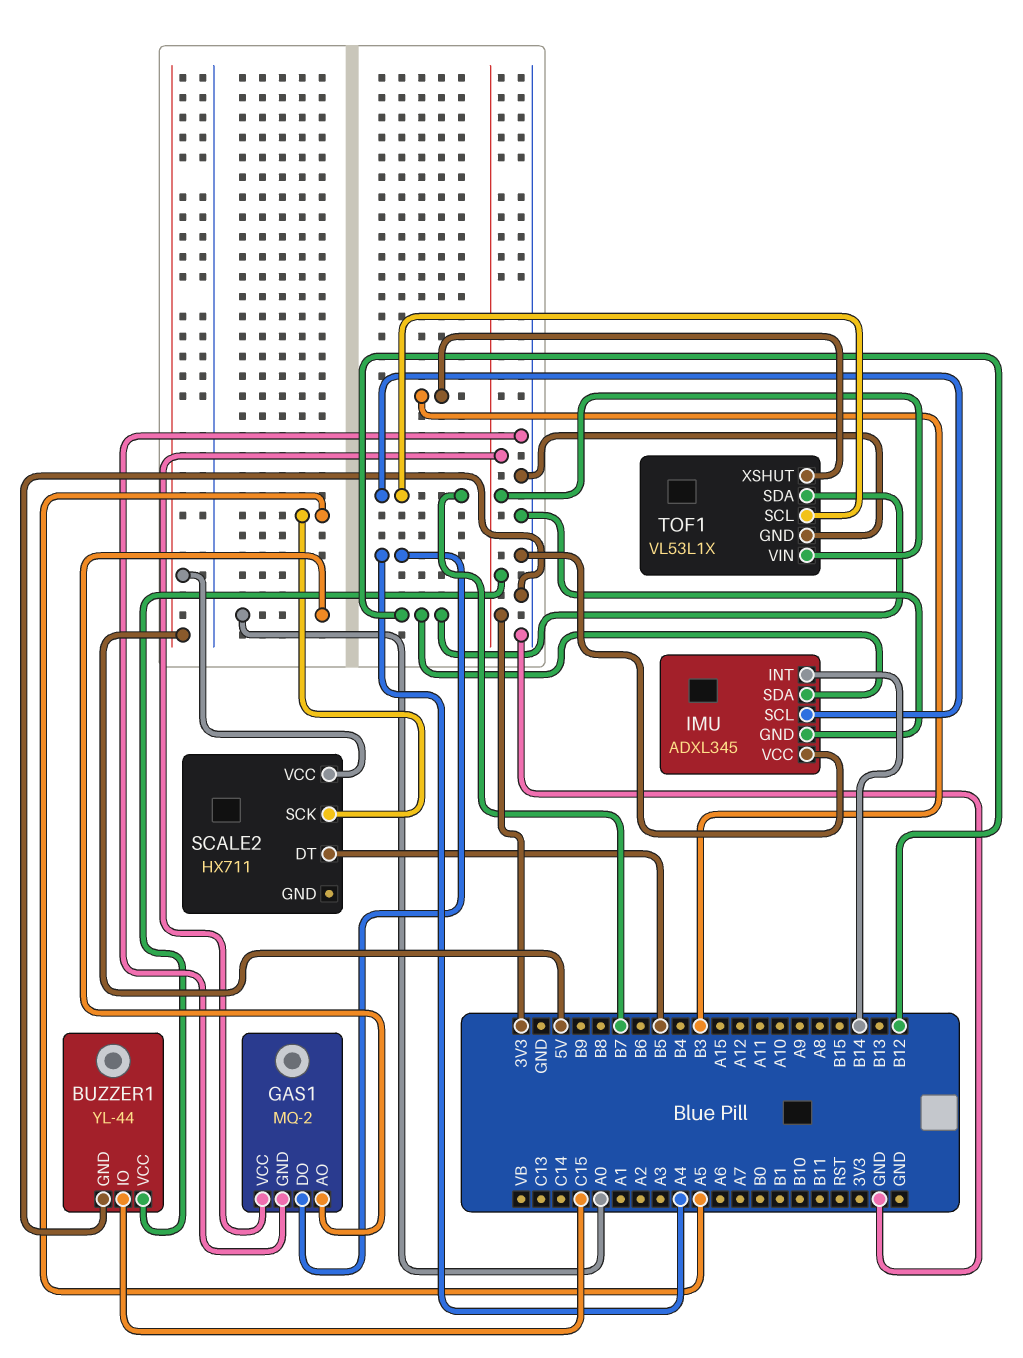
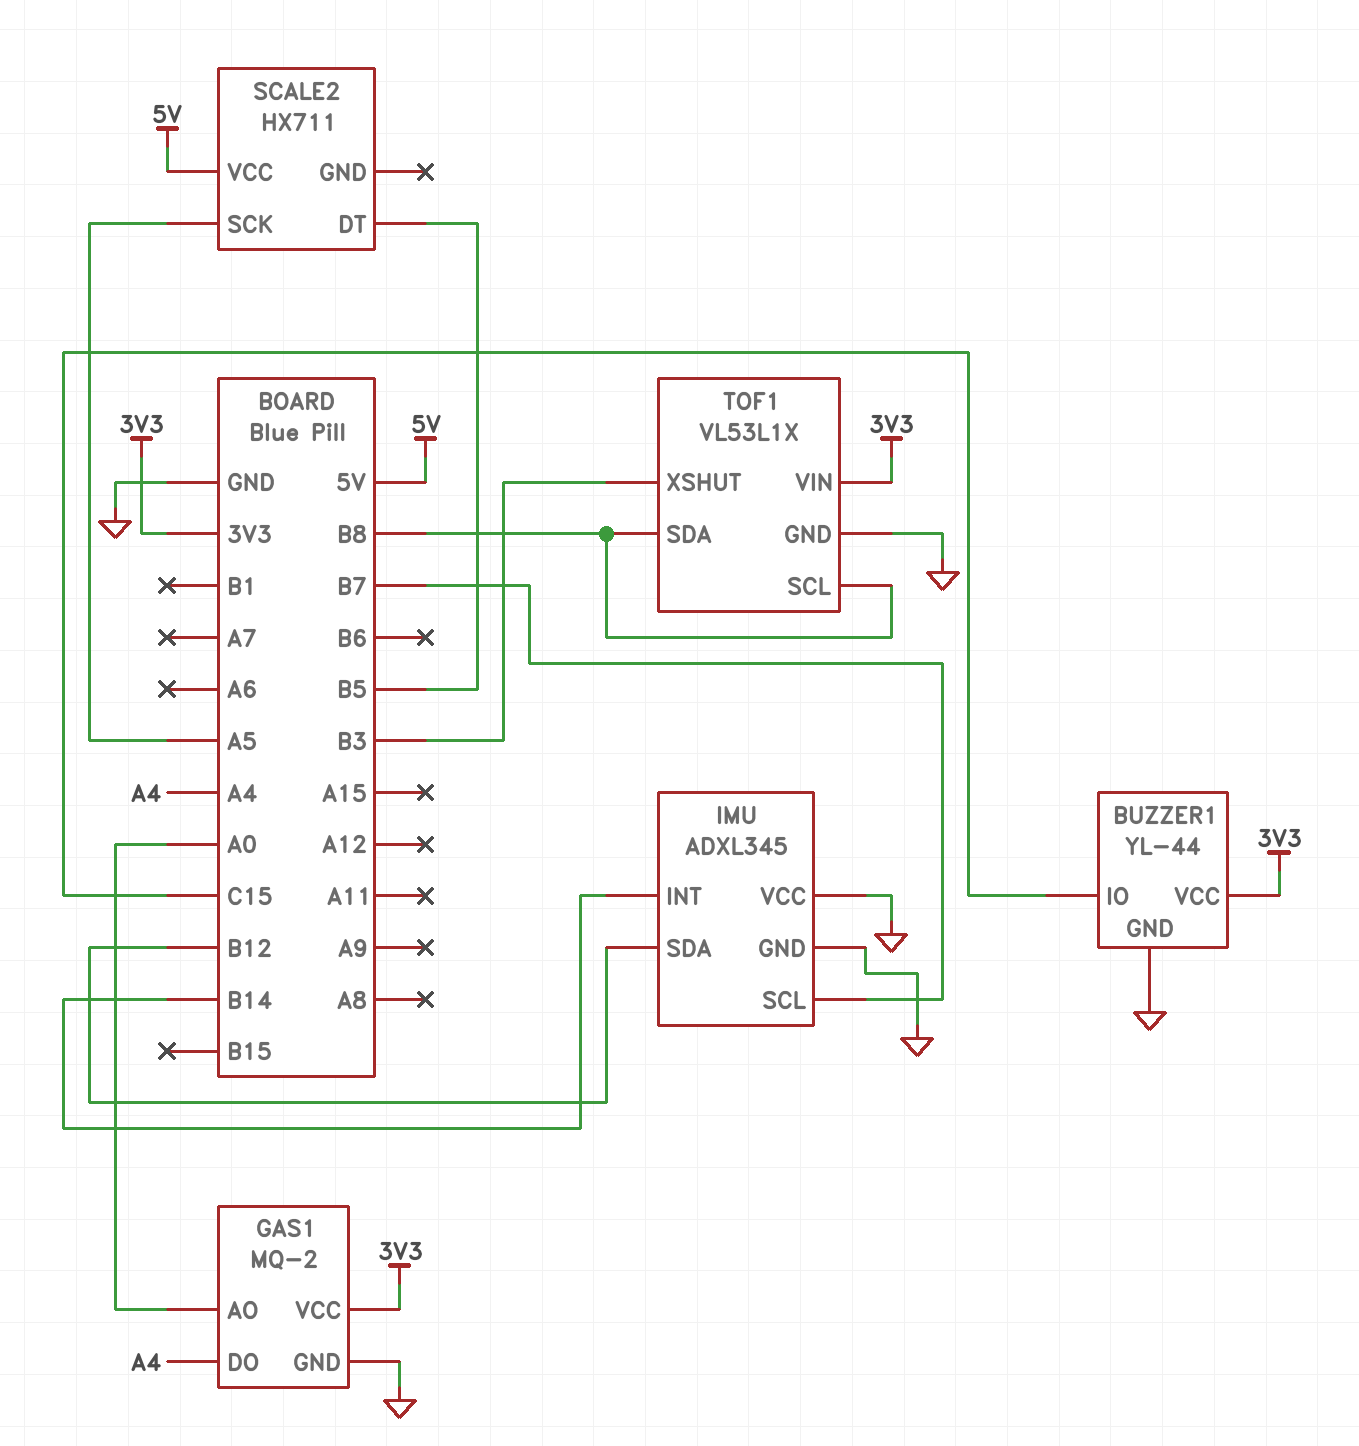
TOF1 pin SCL: B7 -> B8
TOF1 pin SDA: B12 -> B8

